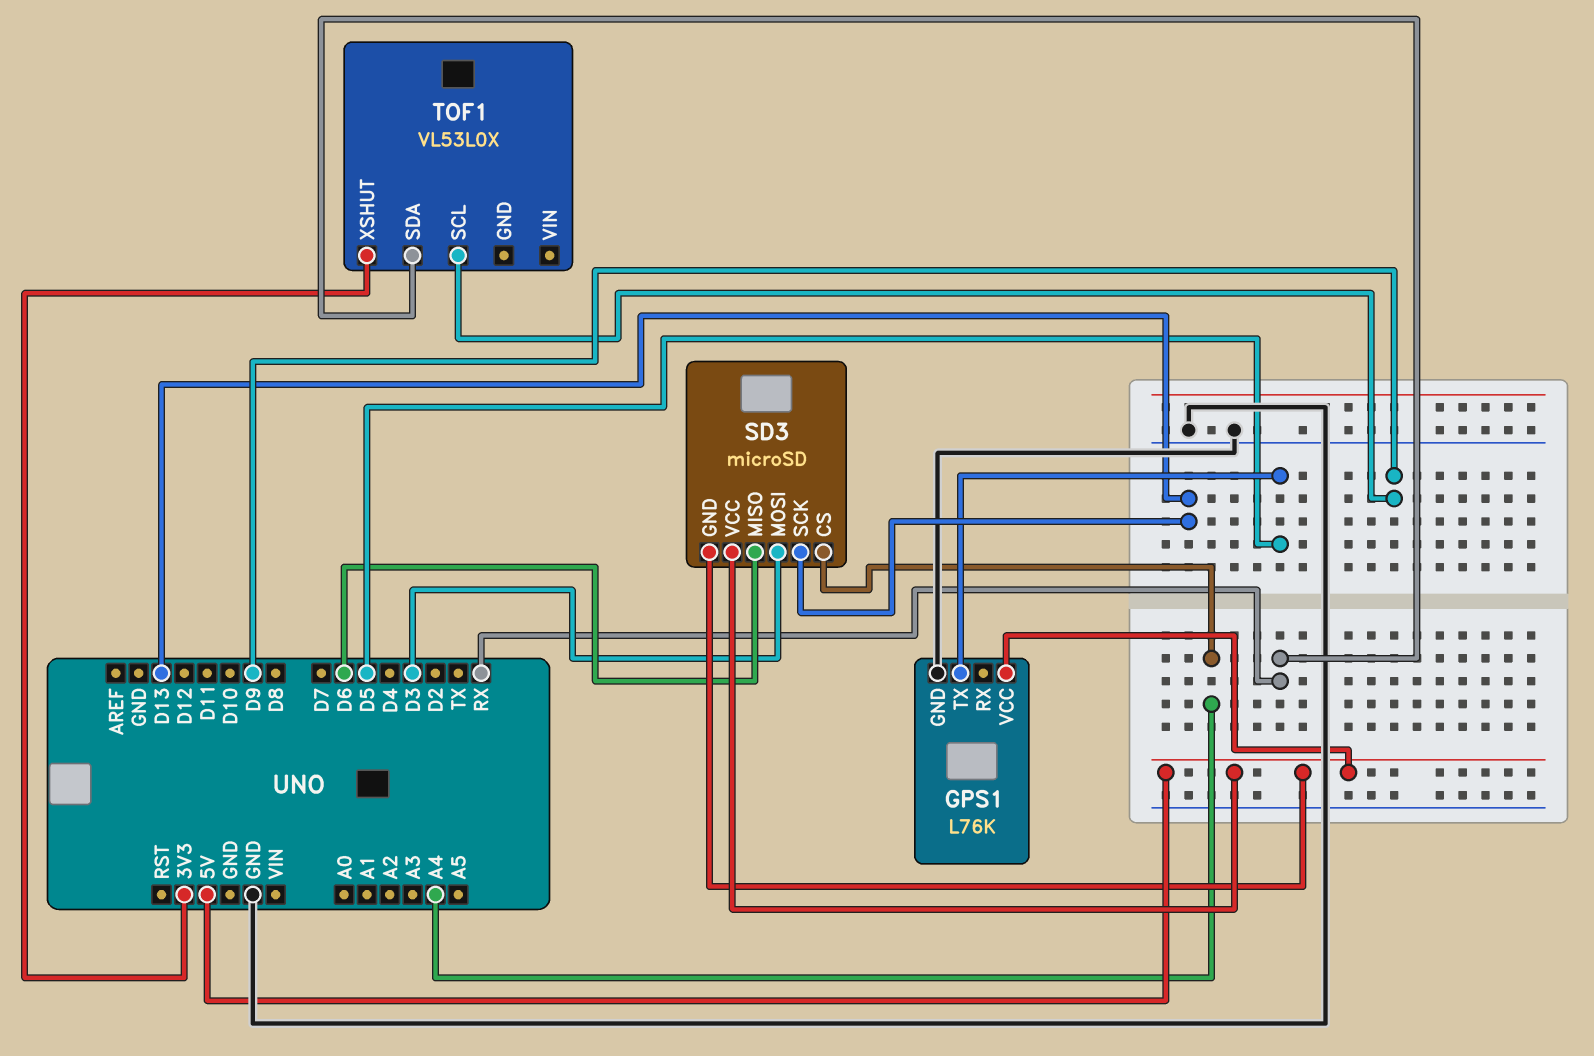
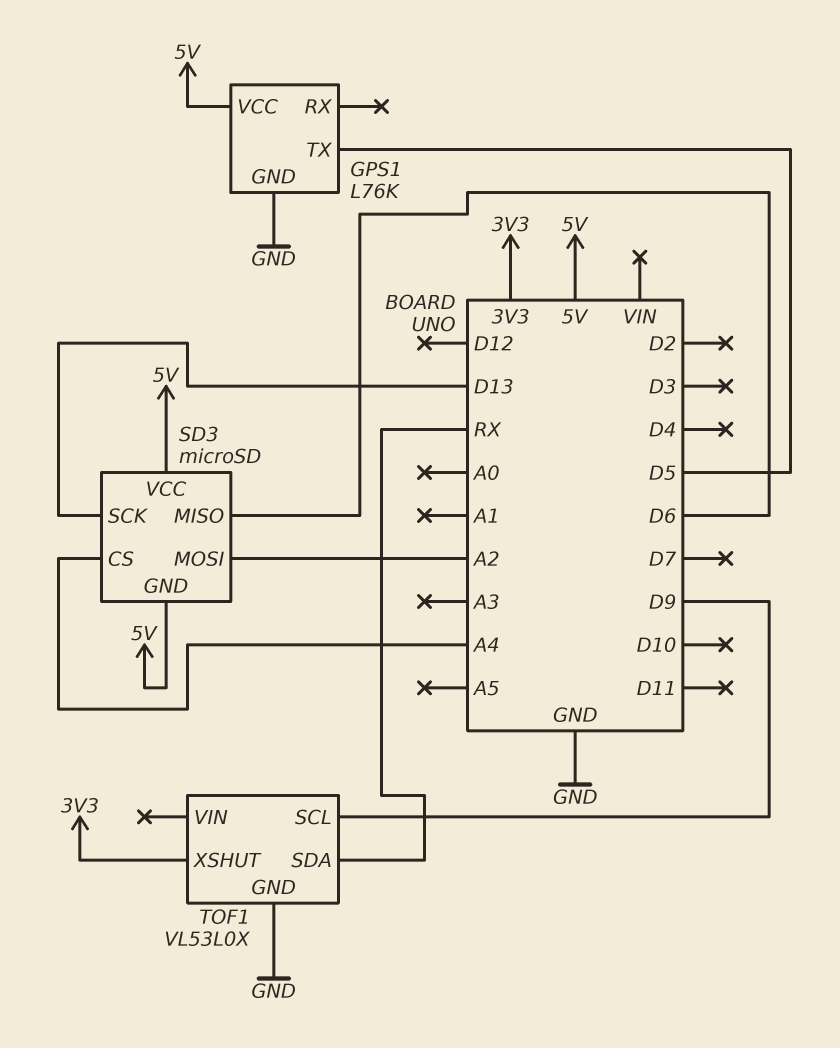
SD3 pin MOSI: D3 -> A2
TOF1 pin GND: none -> GND

